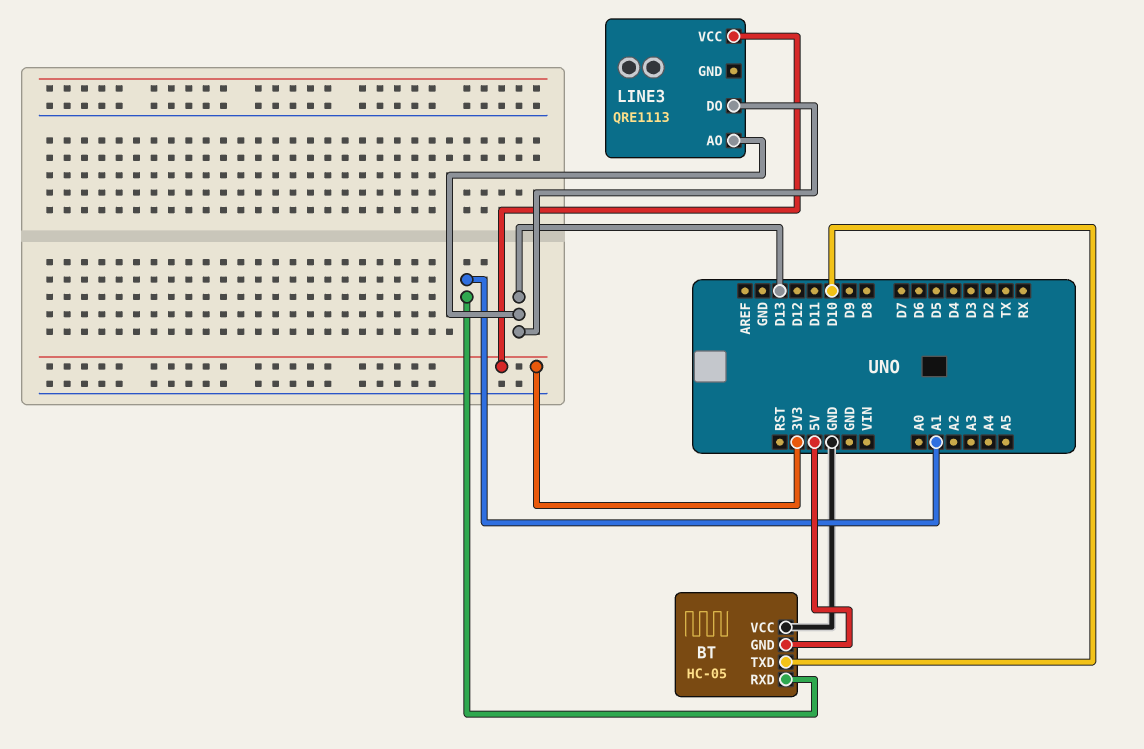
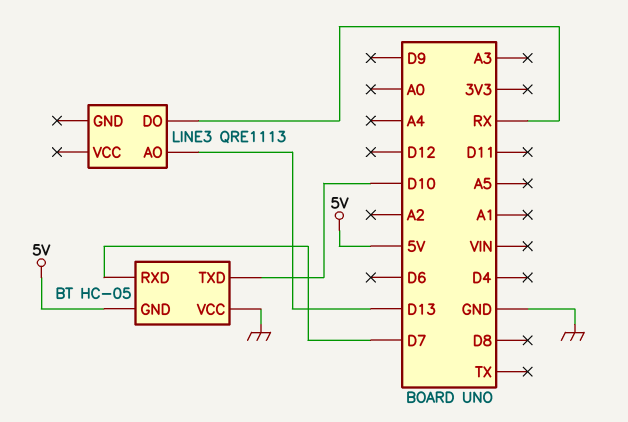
BT pin RXD: A1 -> D7
LINE3 pin DO: D13 -> RX
LINE3 pin VCC: 3V3 -> none

